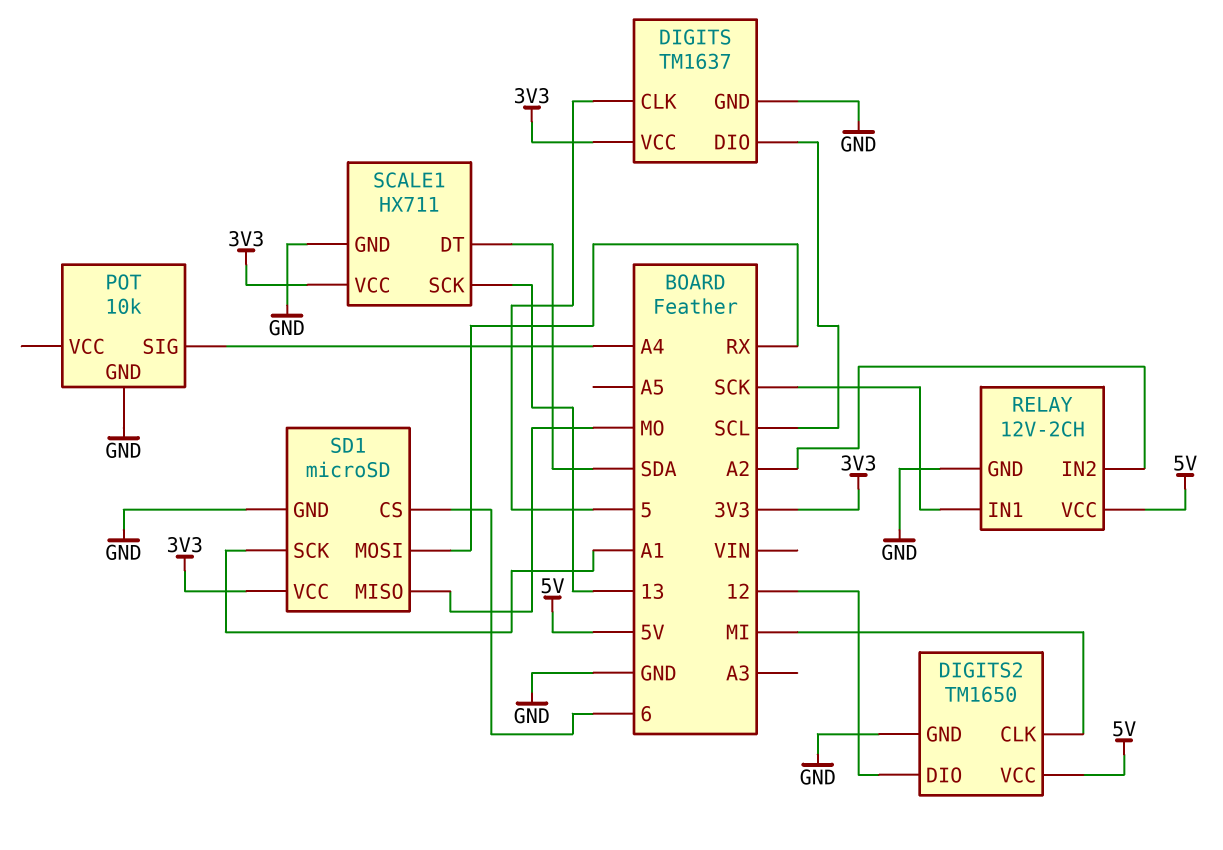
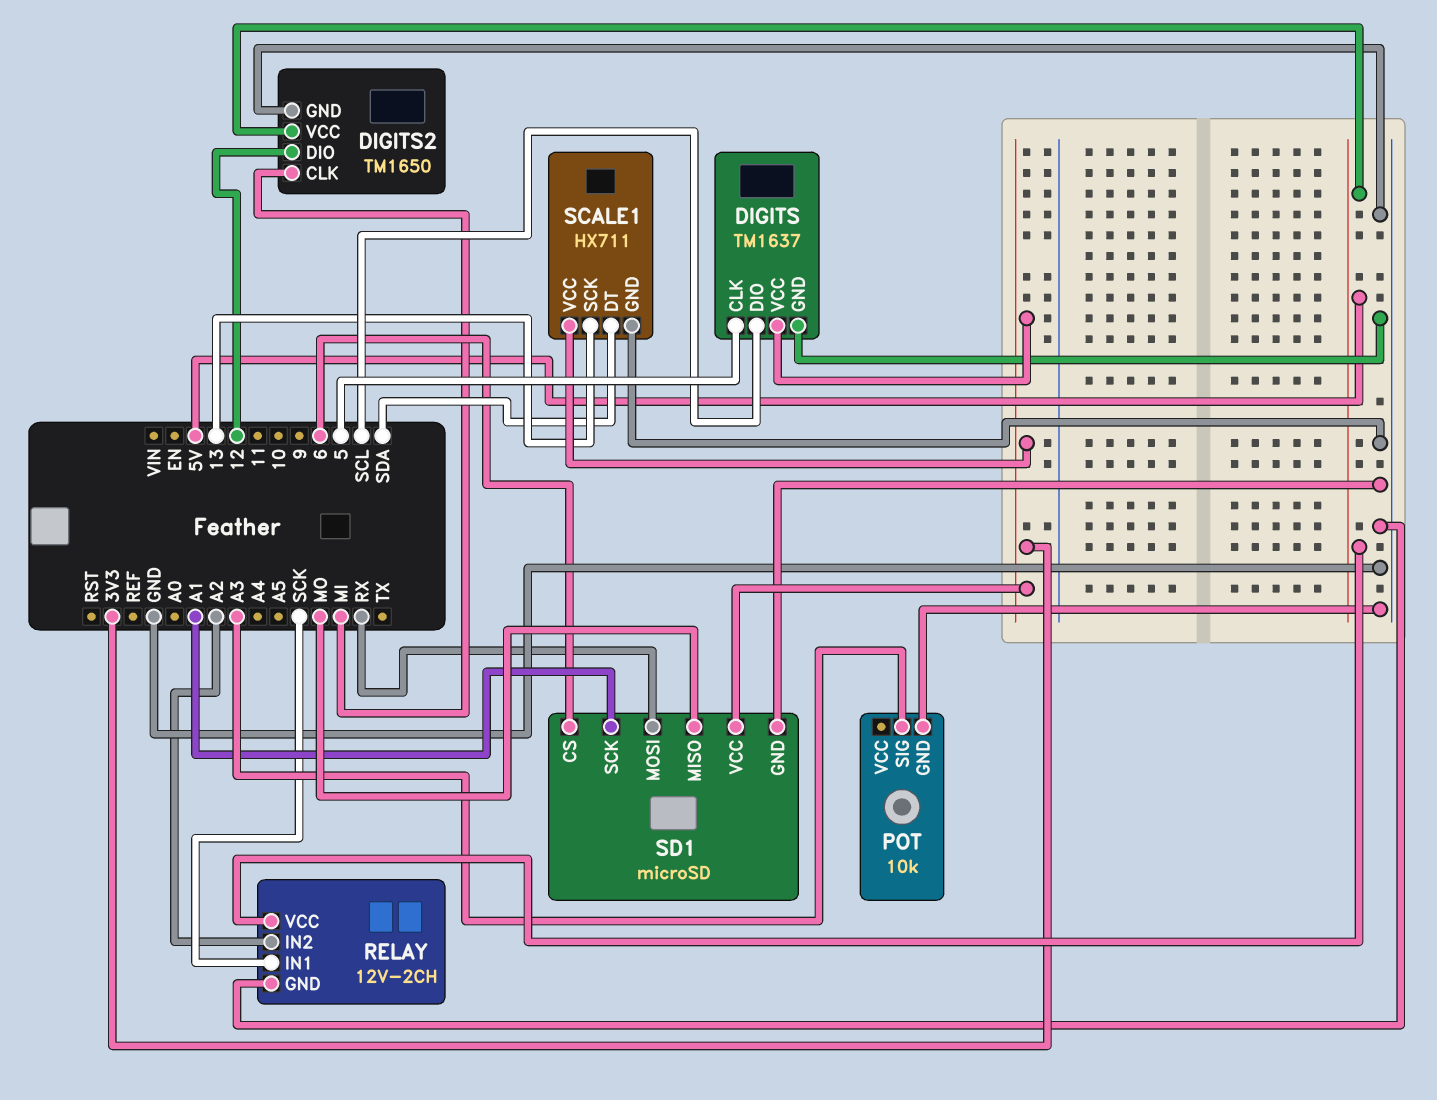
POT pin SIG: A4 -> A3

